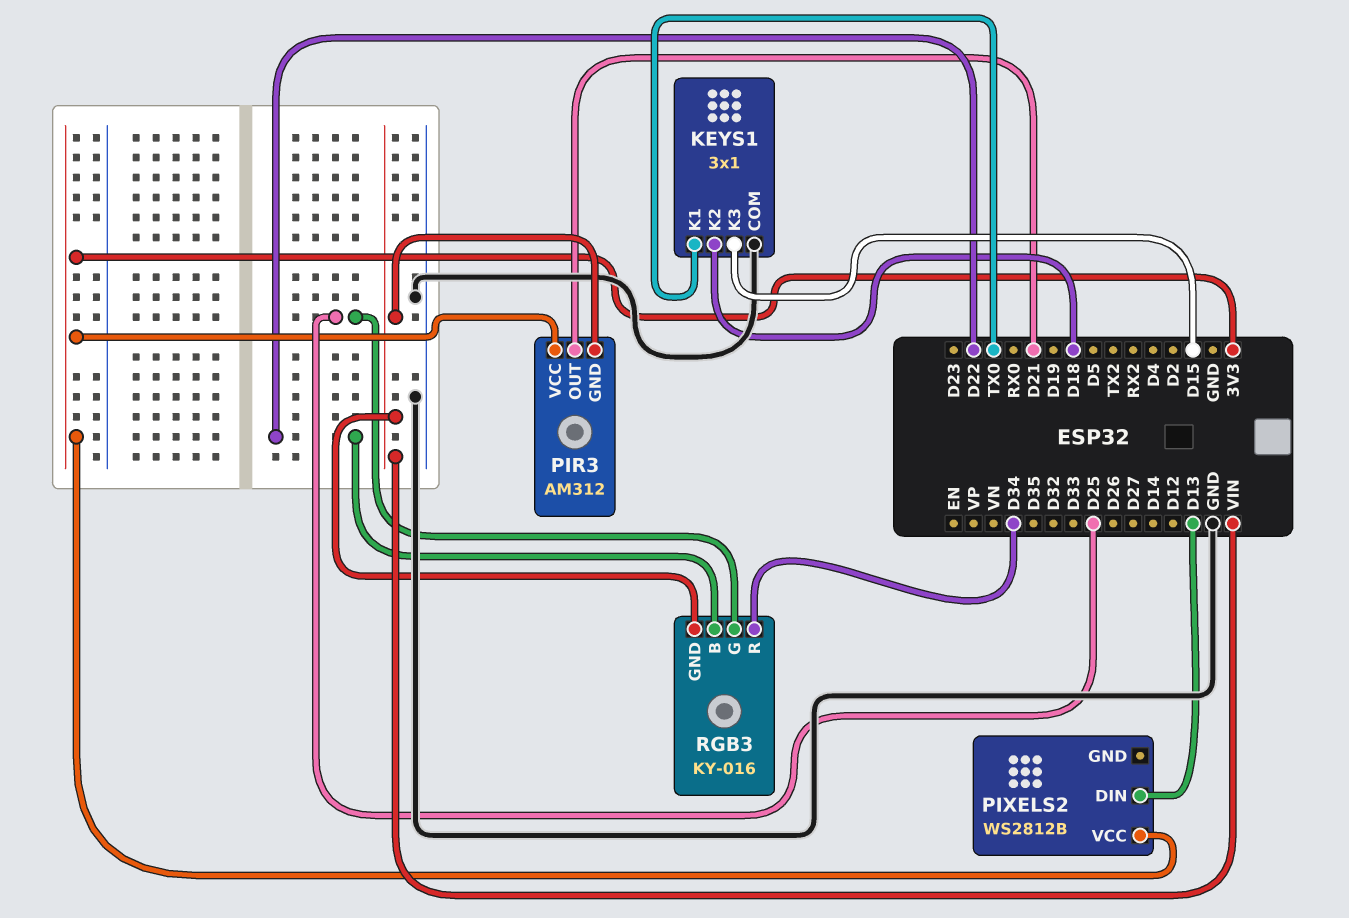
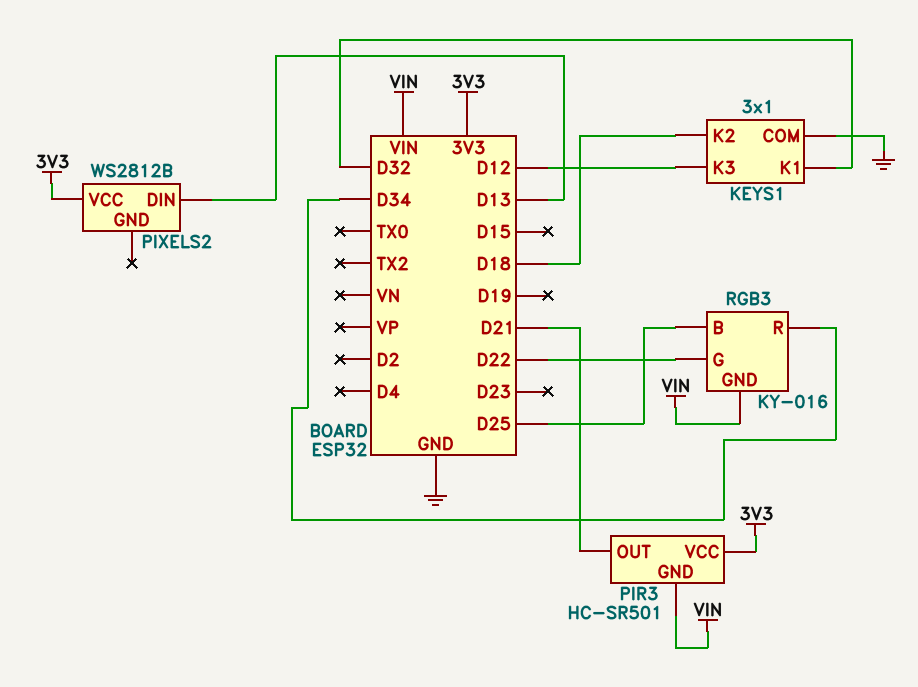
KEYS1 pin K1: TX0 -> D32
KEYS1 pin K3: D15 -> D12
PIR3: AM312 -> HC-SR501
RGB3 pin B: D22 -> D25
RGB3 pin G: D25 -> D22

